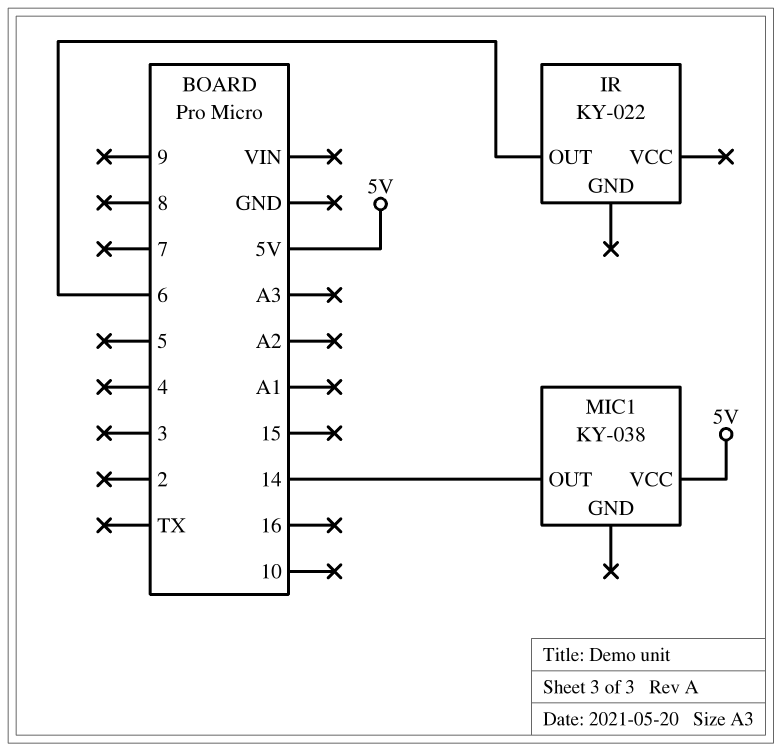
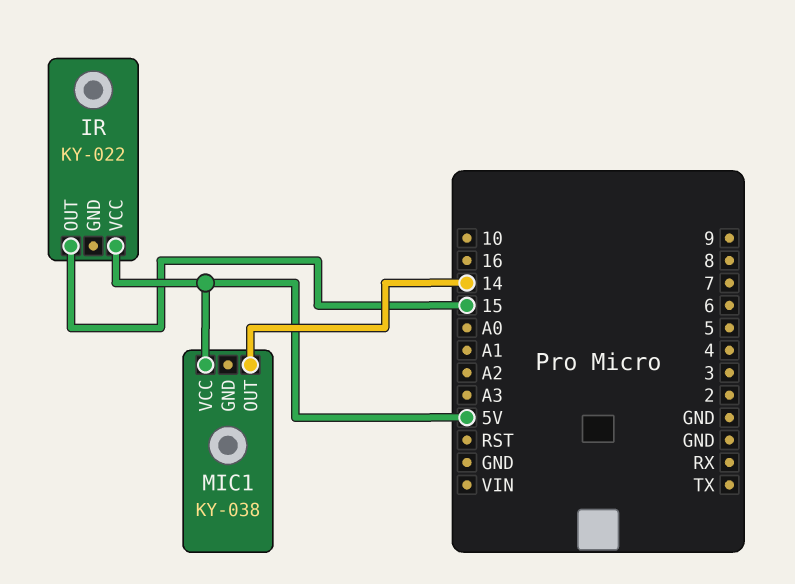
IR pin OUT: 6 -> 15
IR pin VCC: none -> 5V

